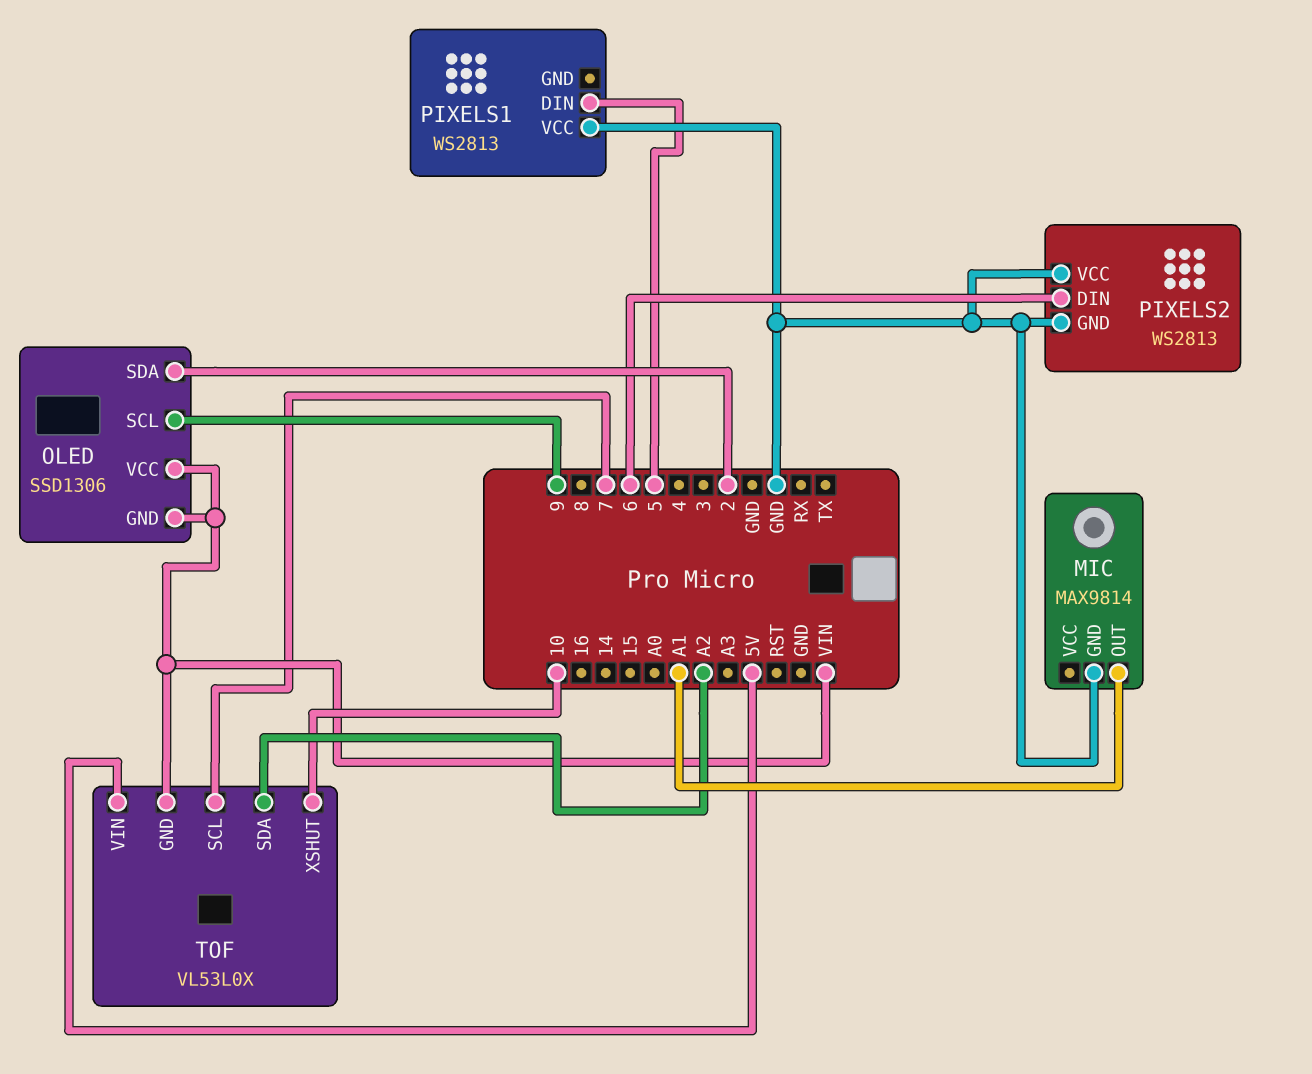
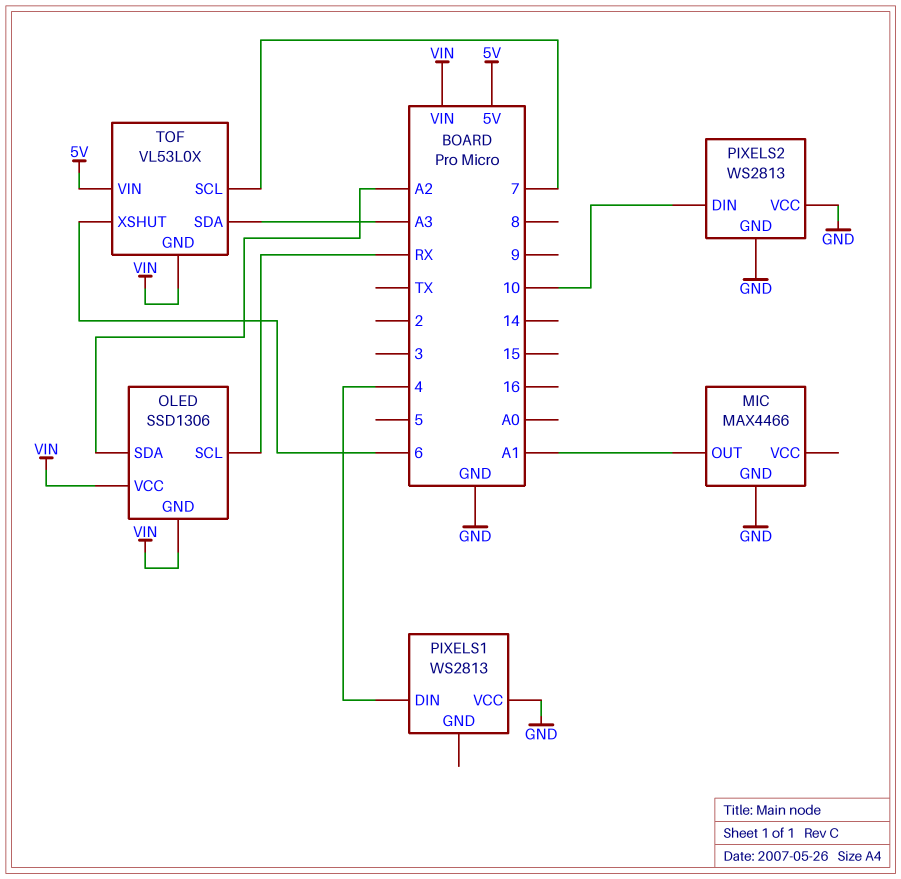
MIC: MAX9814 -> MAX4466
OLED pin SCL: 9 -> RX
OLED pin SDA: 2 -> A2
PIXELS1 pin DIN: 5 -> 4
PIXELS2 pin DIN: 6 -> 10
TOF pin SDA: A2 -> A3
TOF pin XSHUT: 10 -> 6

